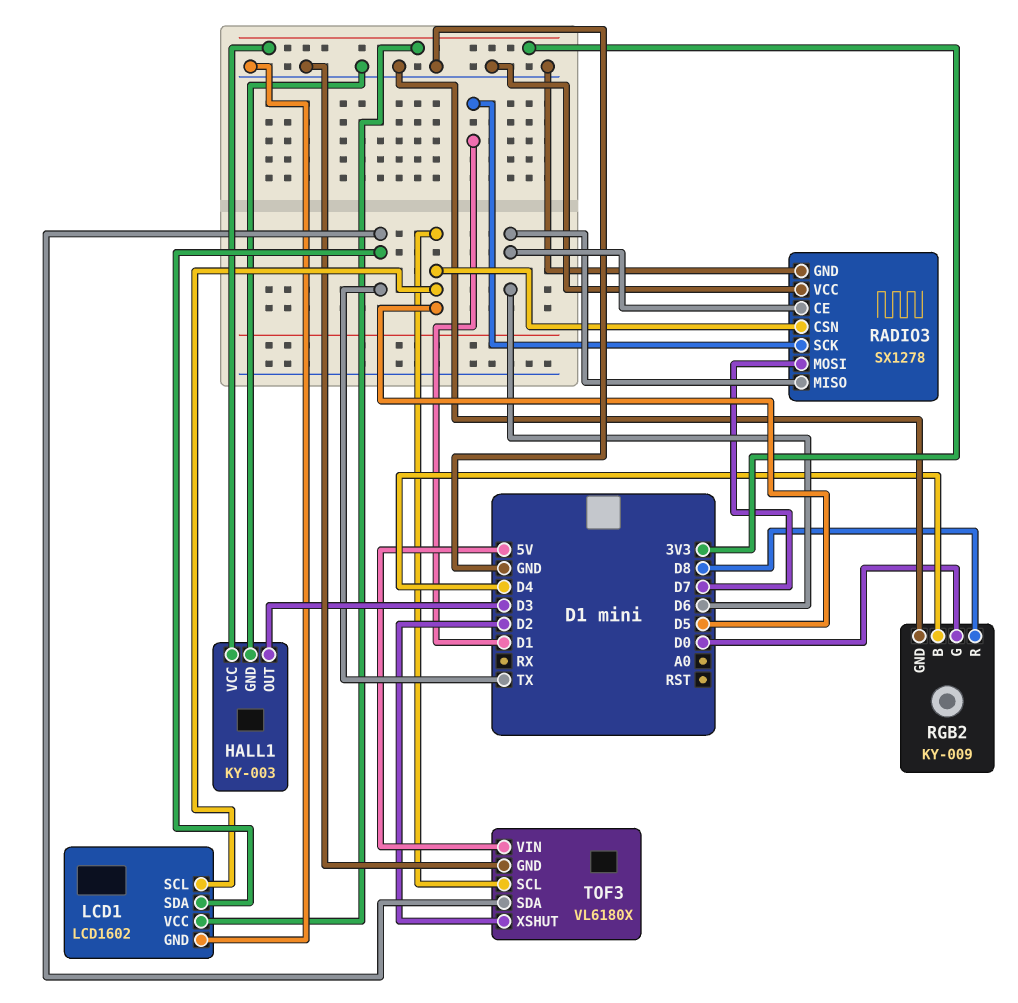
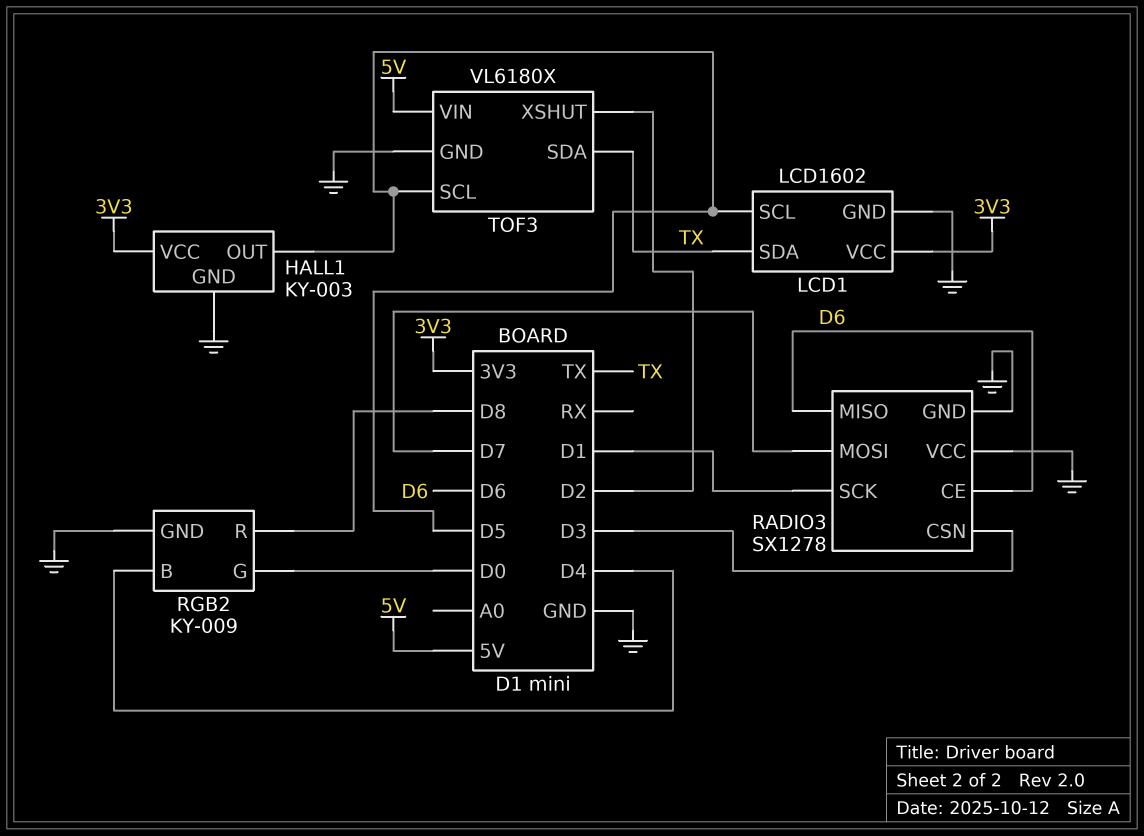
HALL1 pin OUT: D3 -> D5
RADIO3 pin CSN: D5 -> D3

